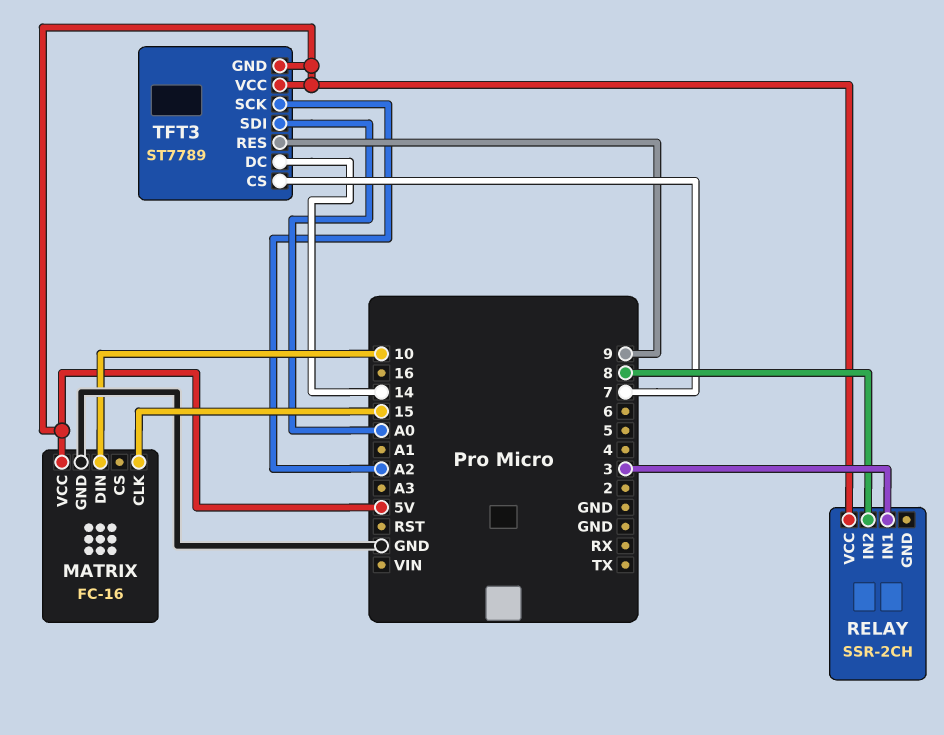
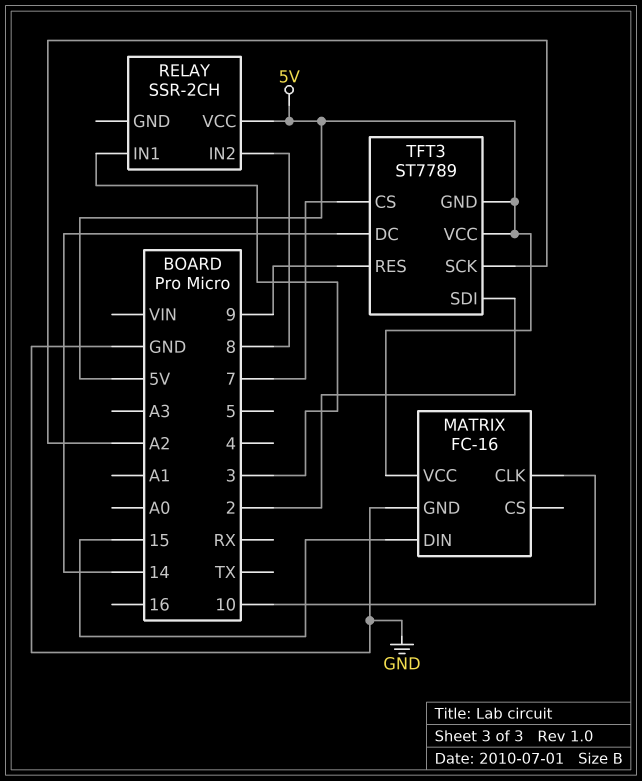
MATRIX pin CLK: 15 -> 10
MATRIX pin DIN: 10 -> 15
TFT3 pin SDI: A0 -> 2

